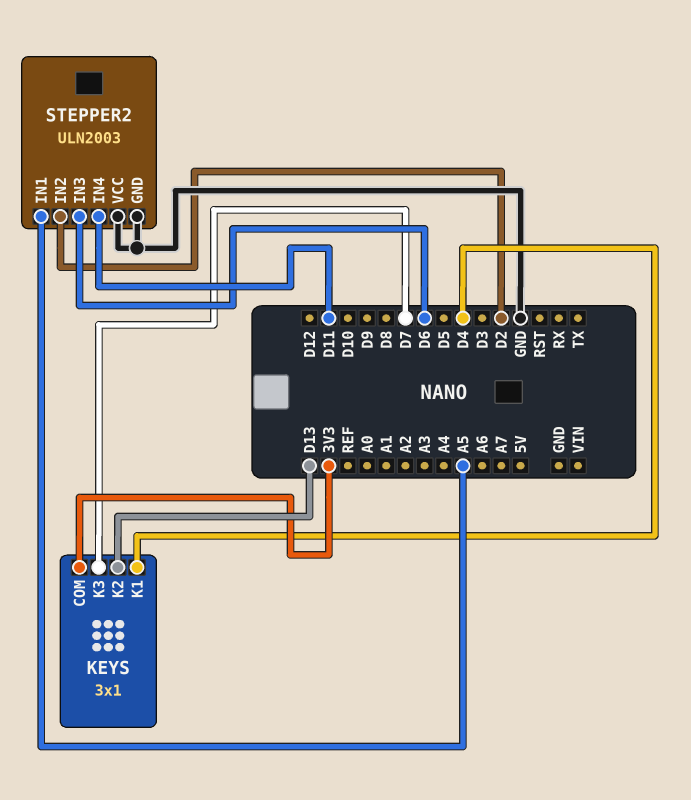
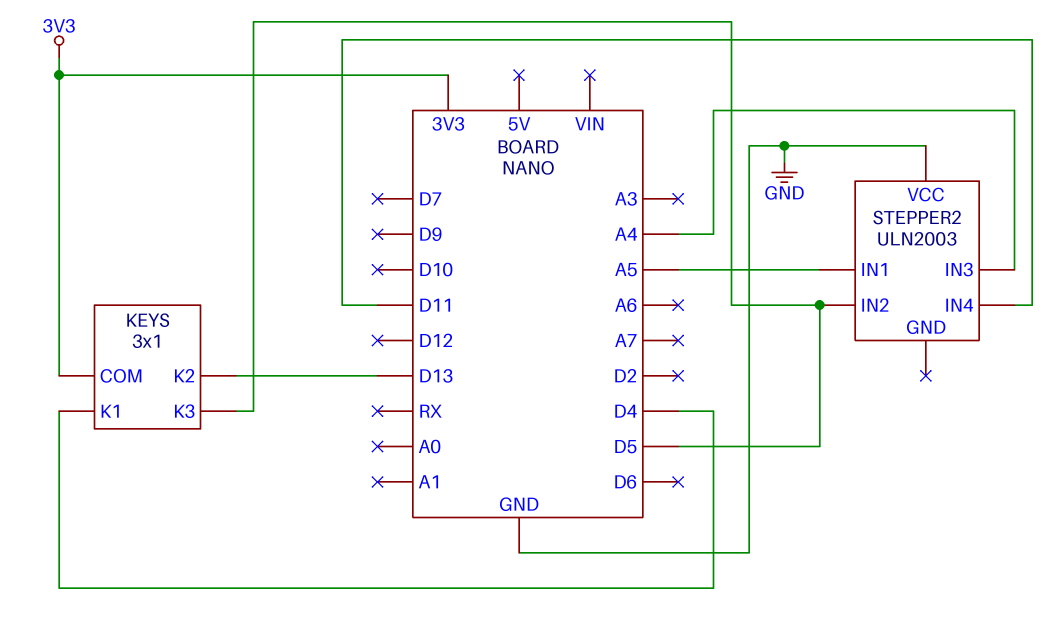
KEYS pin K3: D7 -> D5
STEPPER2 pin GND: GND -> none
STEPPER2 pin IN2: D2 -> D5
STEPPER2 pin IN3: D6 -> A4

